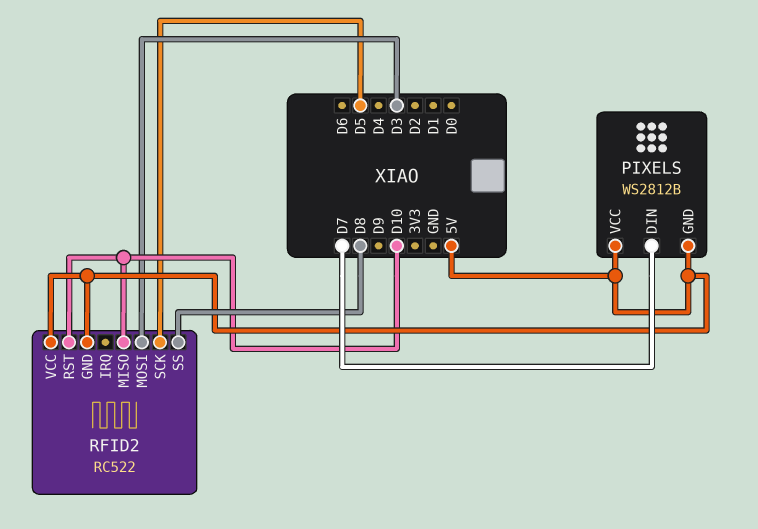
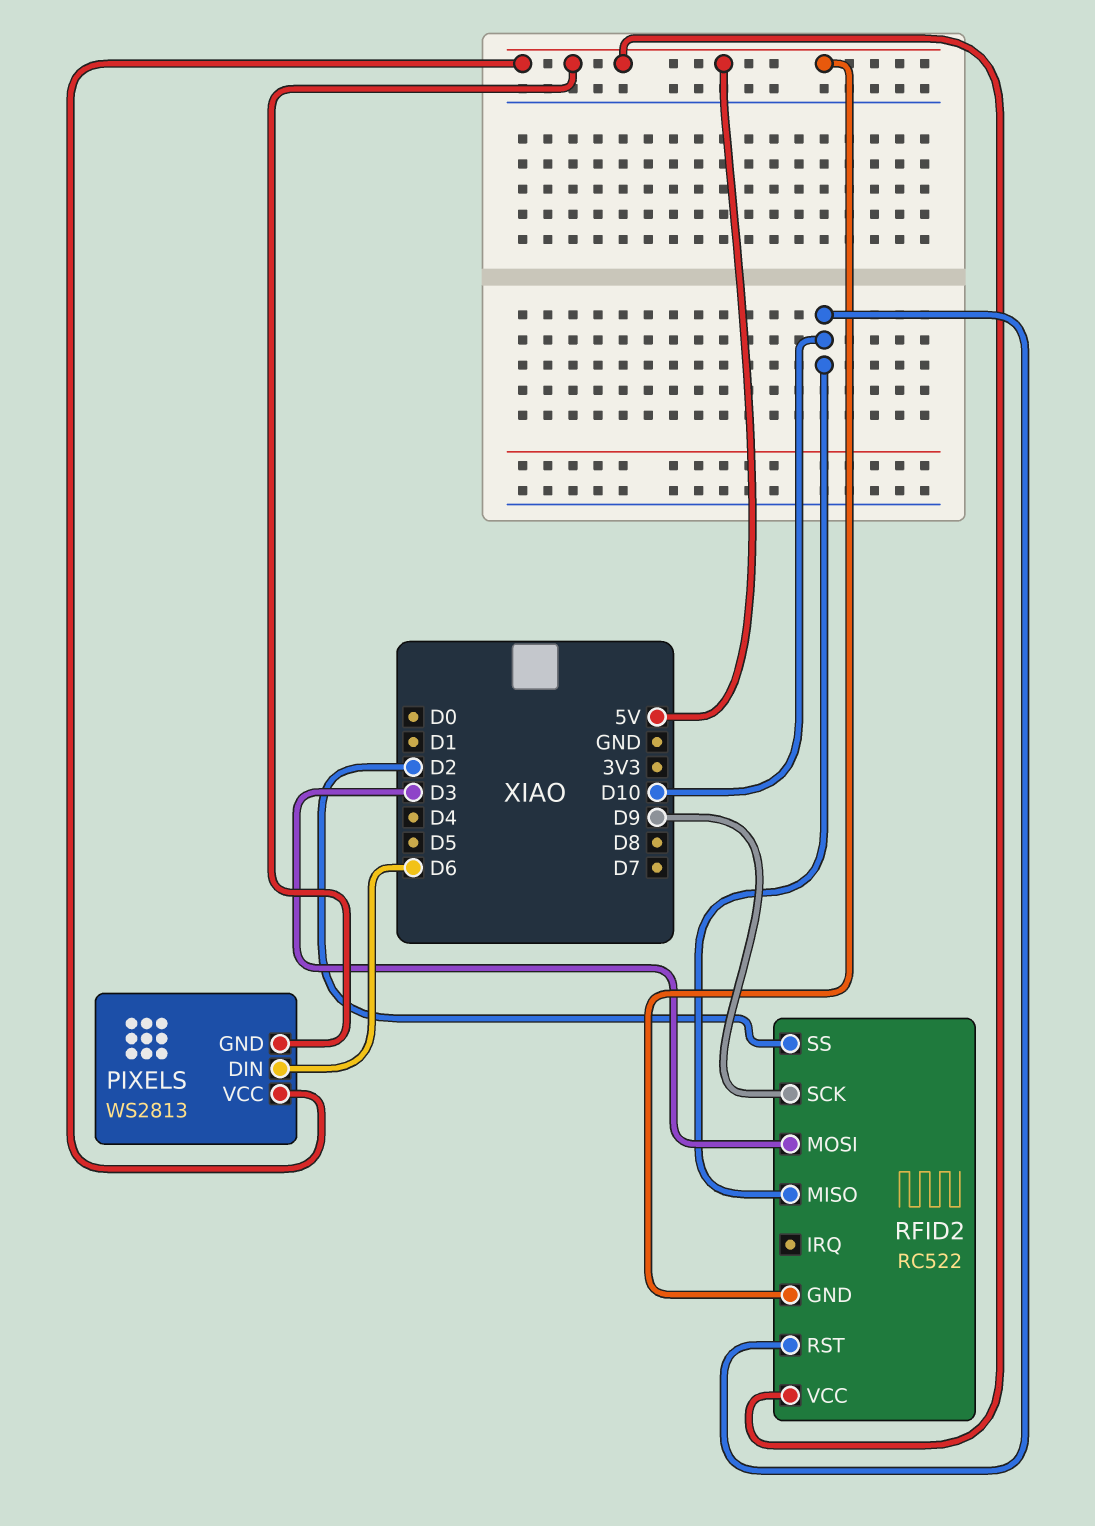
PIXELS: WS2812B -> WS2813
PIXELS pin DIN: D7 -> D6
RFID2 pin SCK: D5 -> D9
RFID2 pin SS: D8 -> D2

